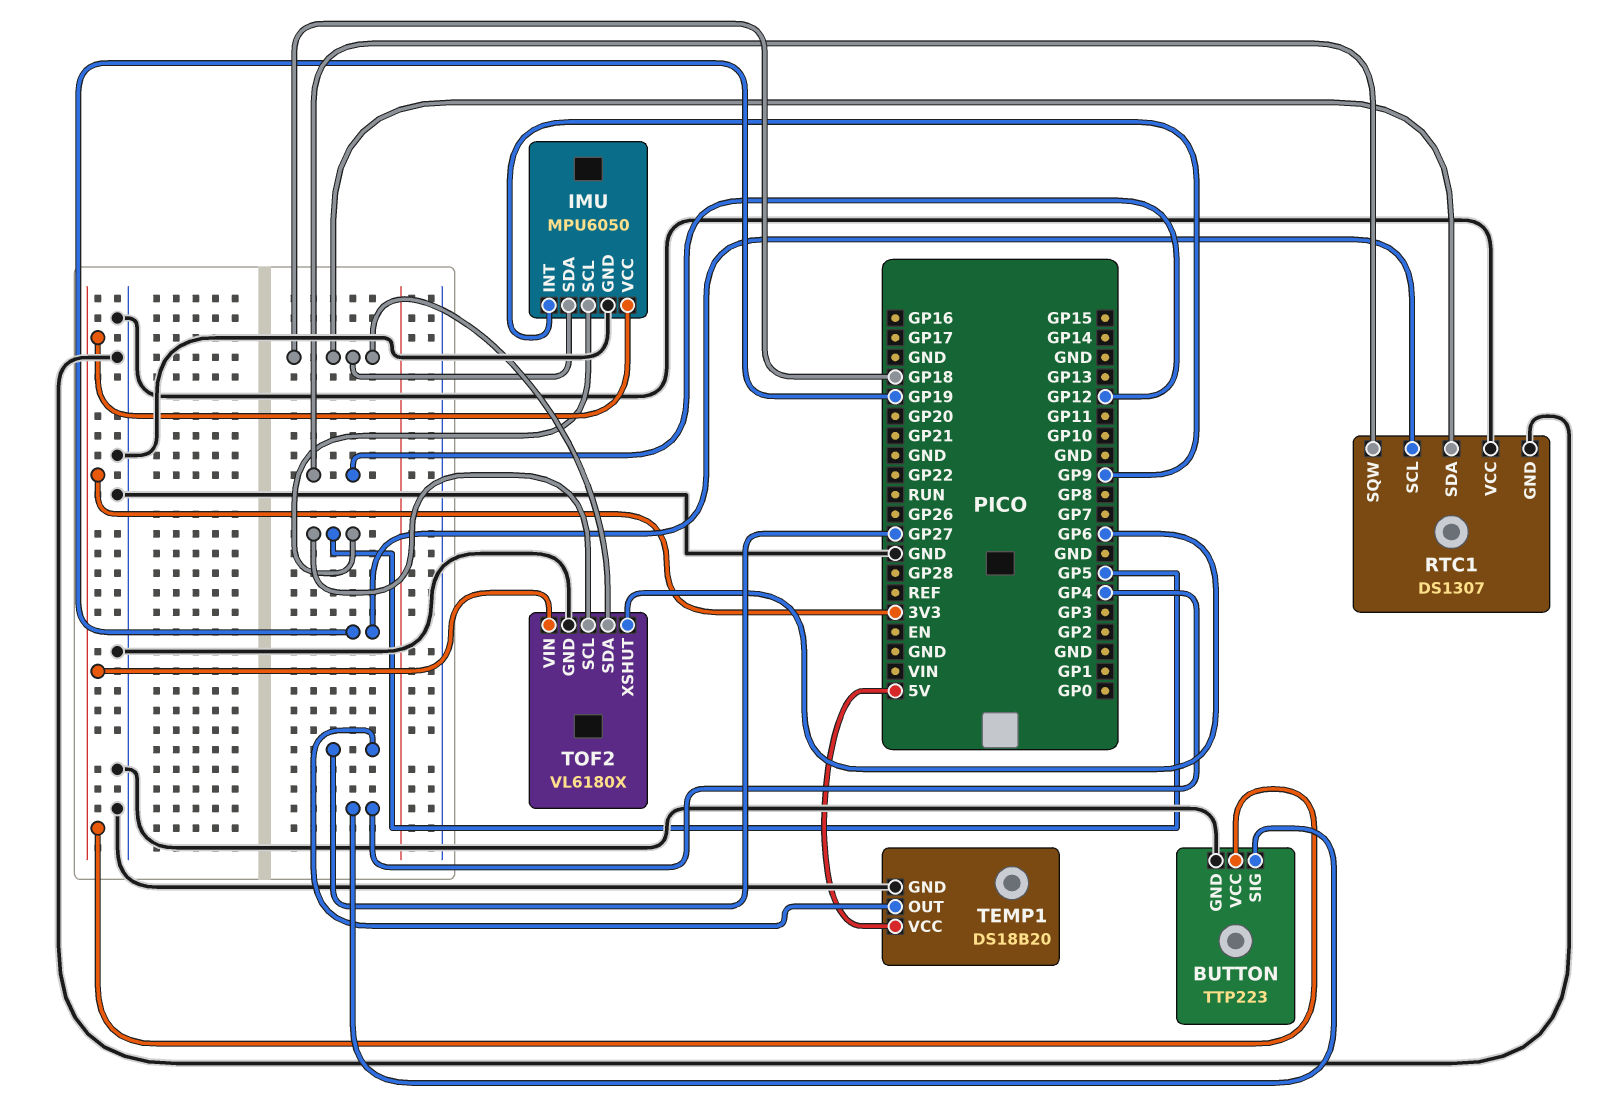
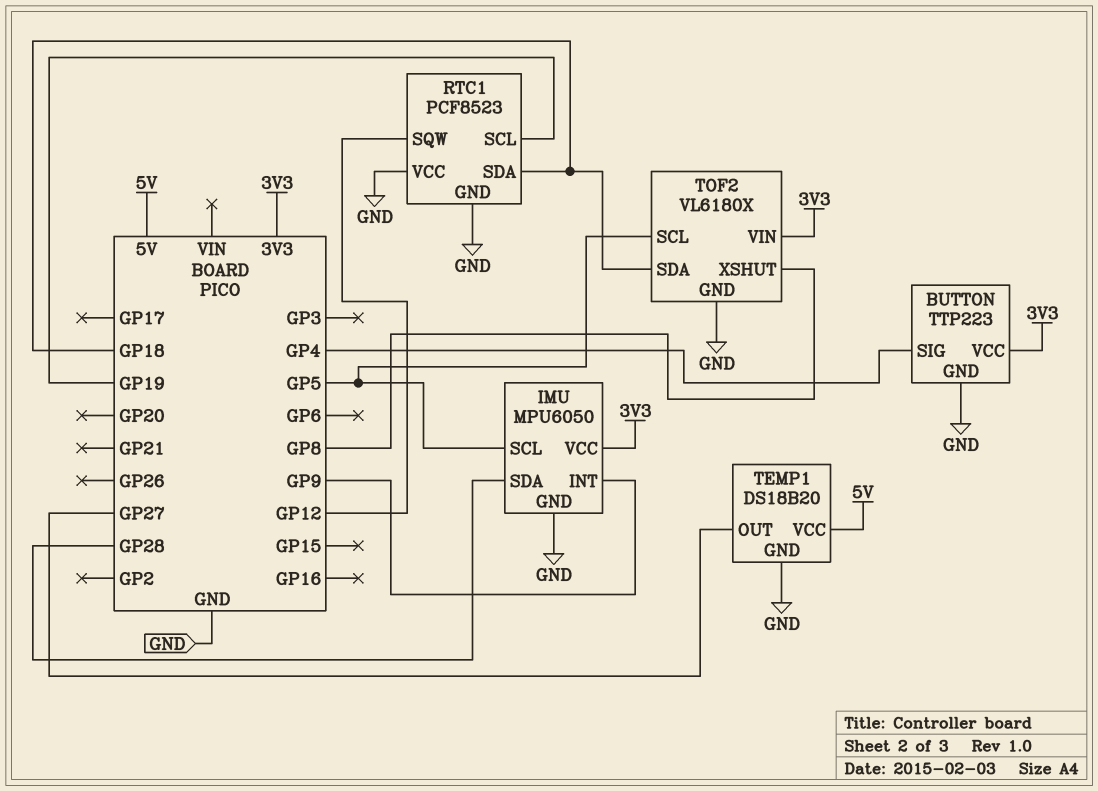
IMU pin SDA: GP18 -> GP28
RTC1: DS1307 -> PCF8523
TOF2 pin XSHUT: GP6 -> GP8

